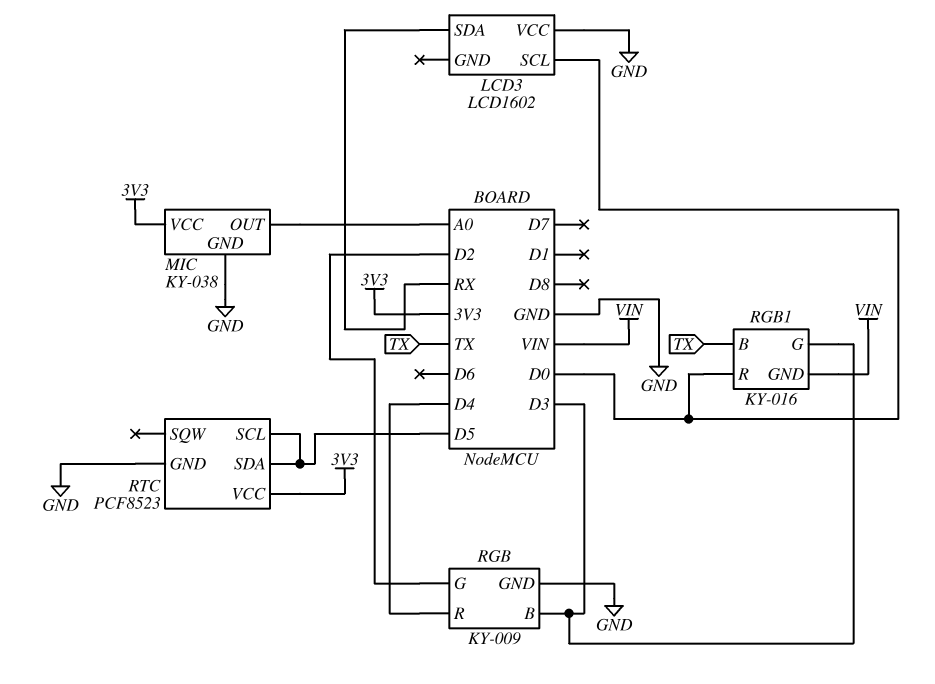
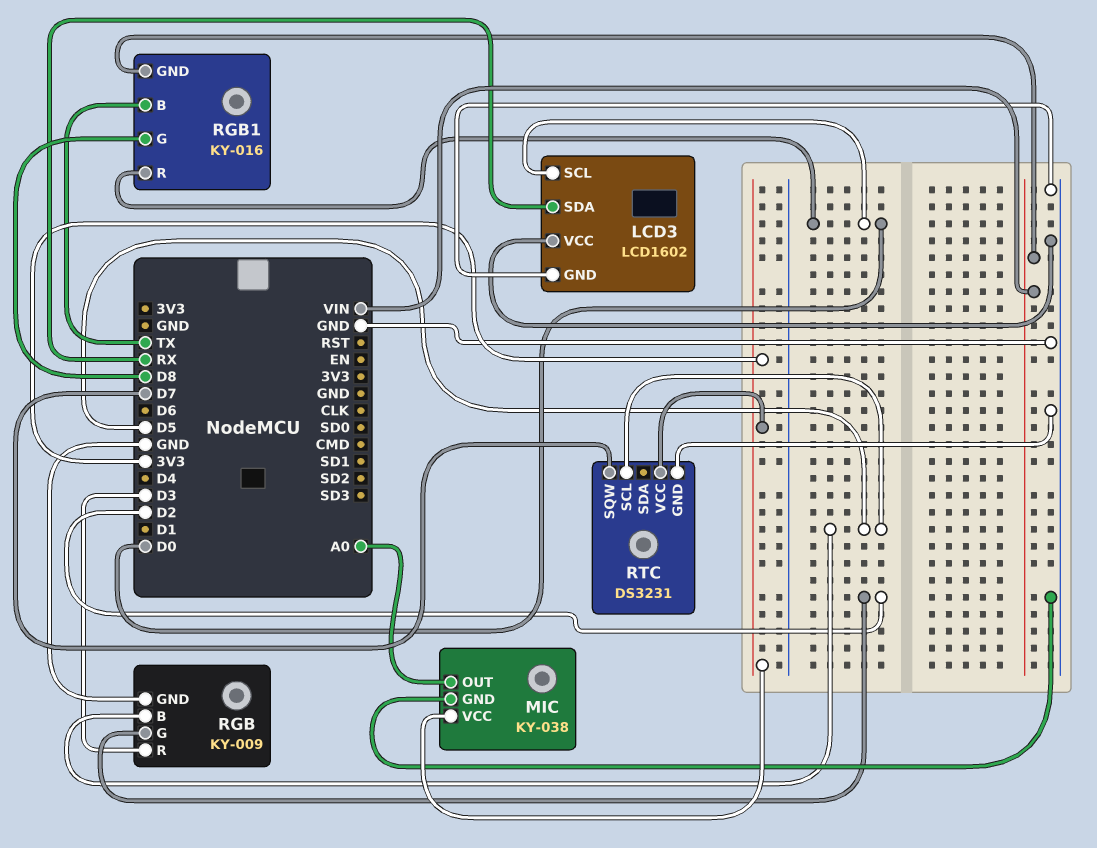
LCD3 pin GND: none -> GND
RGB pin B: D3 -> D5
RGB pin R: D4 -> D3
RGB1 pin G: D3 -> D8
RTC: PCF8523 -> DS3231
RTC pin SDA: D5 -> none
RTC pin SQW: none -> D7

